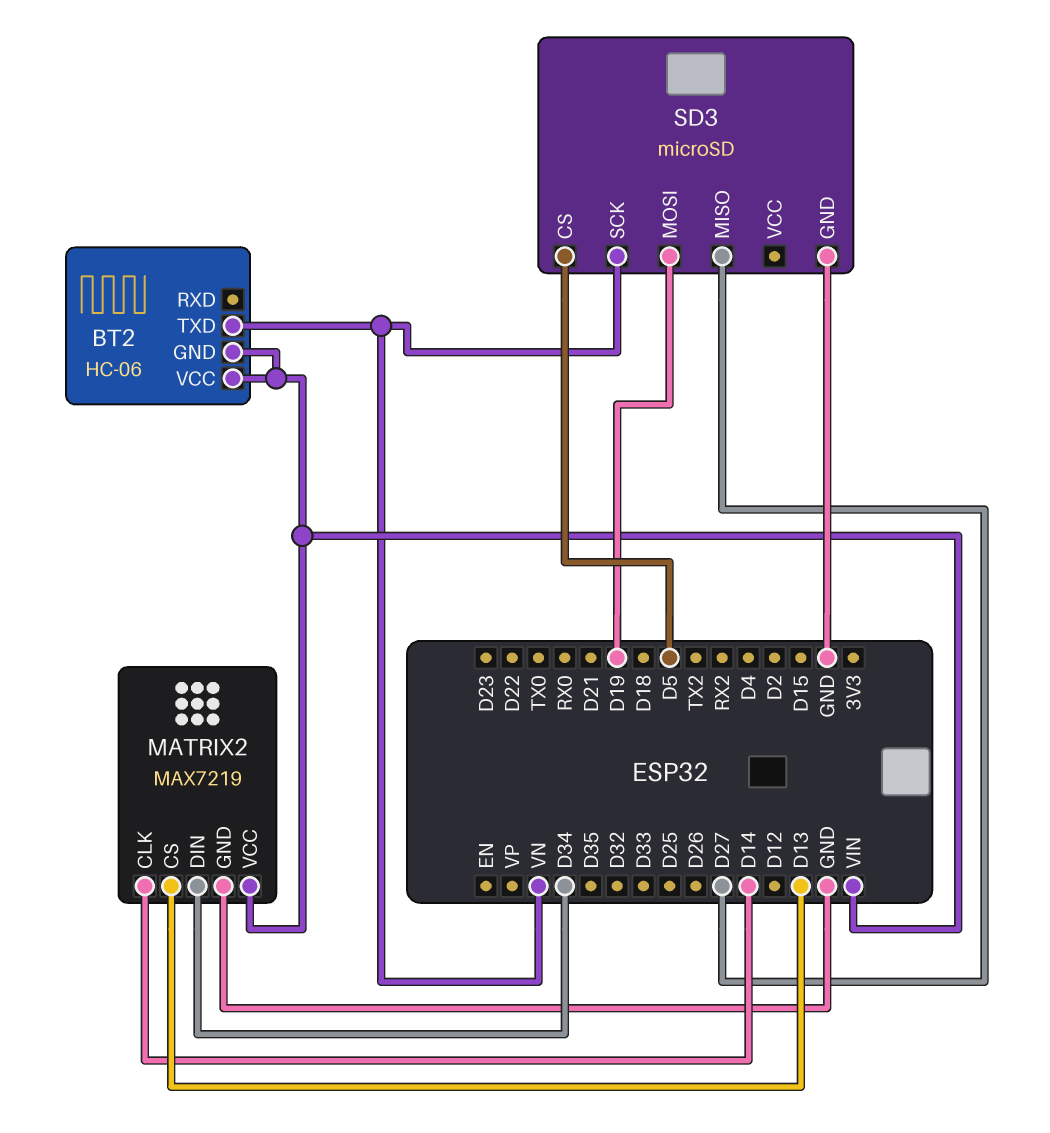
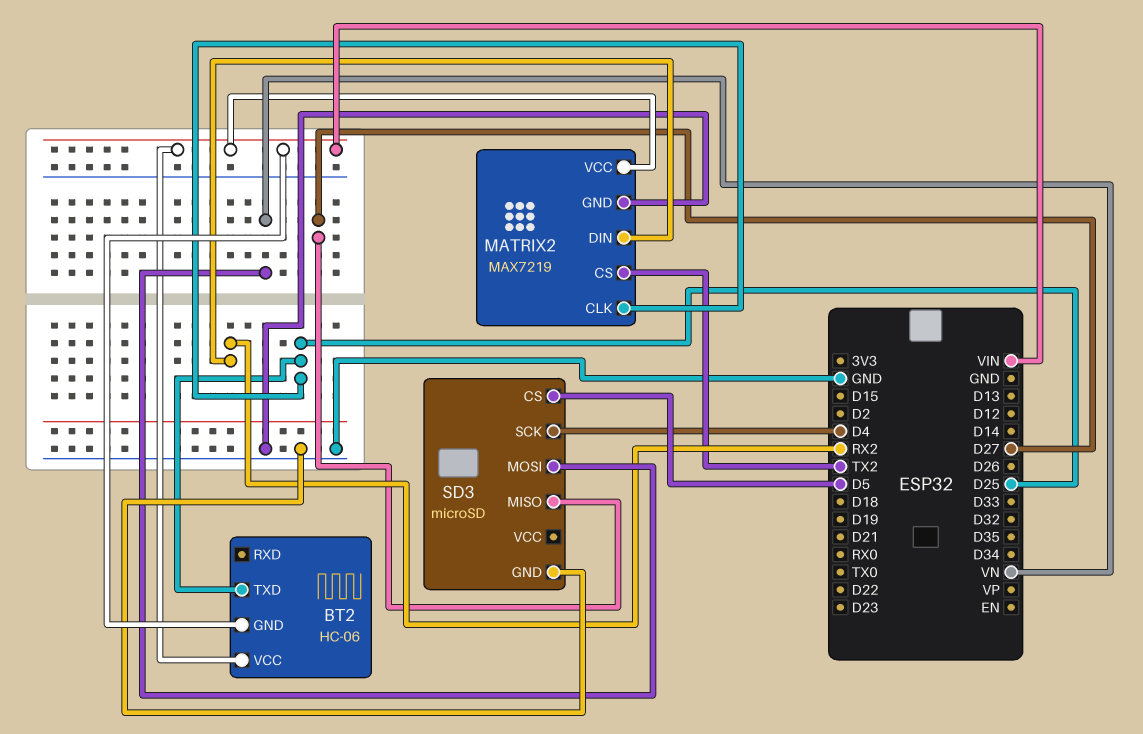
BT2 pin TXD: VN -> D25
MATRIX2 pin CLK: D14 -> D25
MATRIX2 pin CS: D13 -> TX2
MATRIX2 pin DIN: D34 -> RX2
SD3 pin MOSI: D19 -> VN
SD3 pin SCK: VN -> D4

